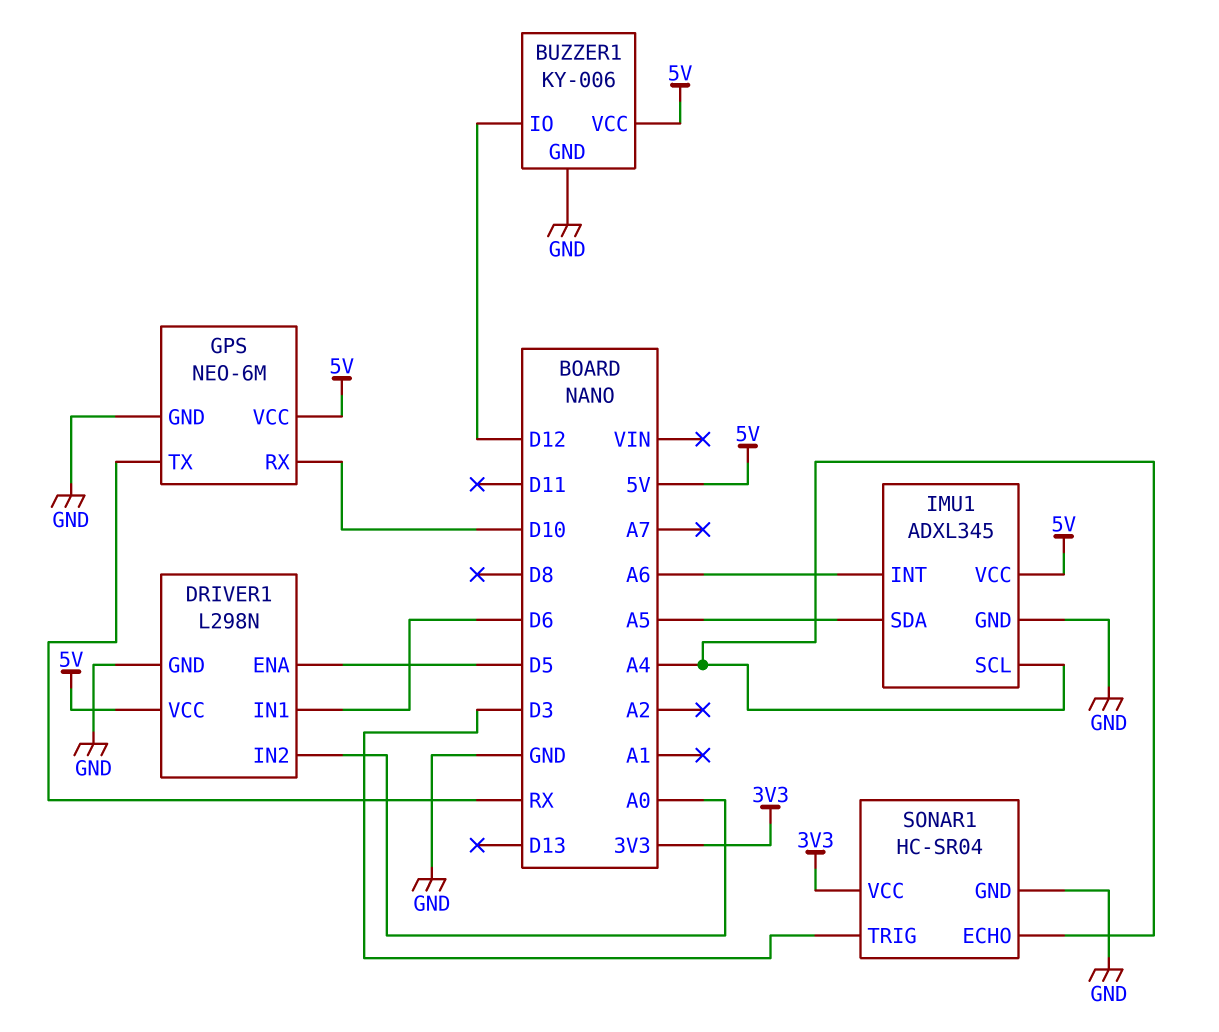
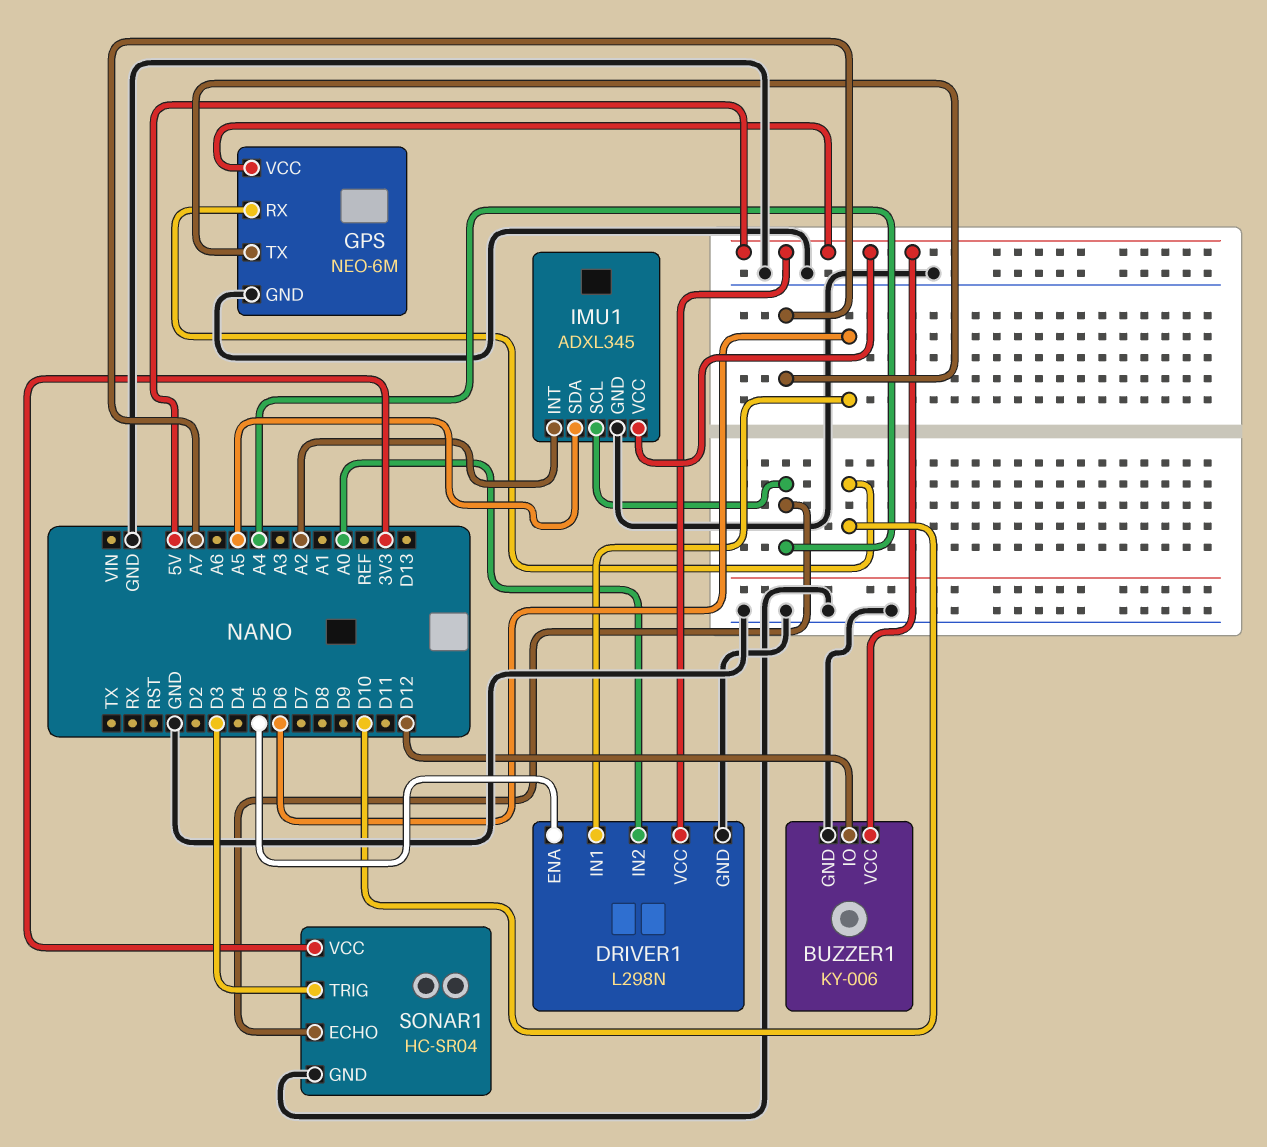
GPS pin TX: RX -> A7
IMU1 pin INT: A6 -> A2

